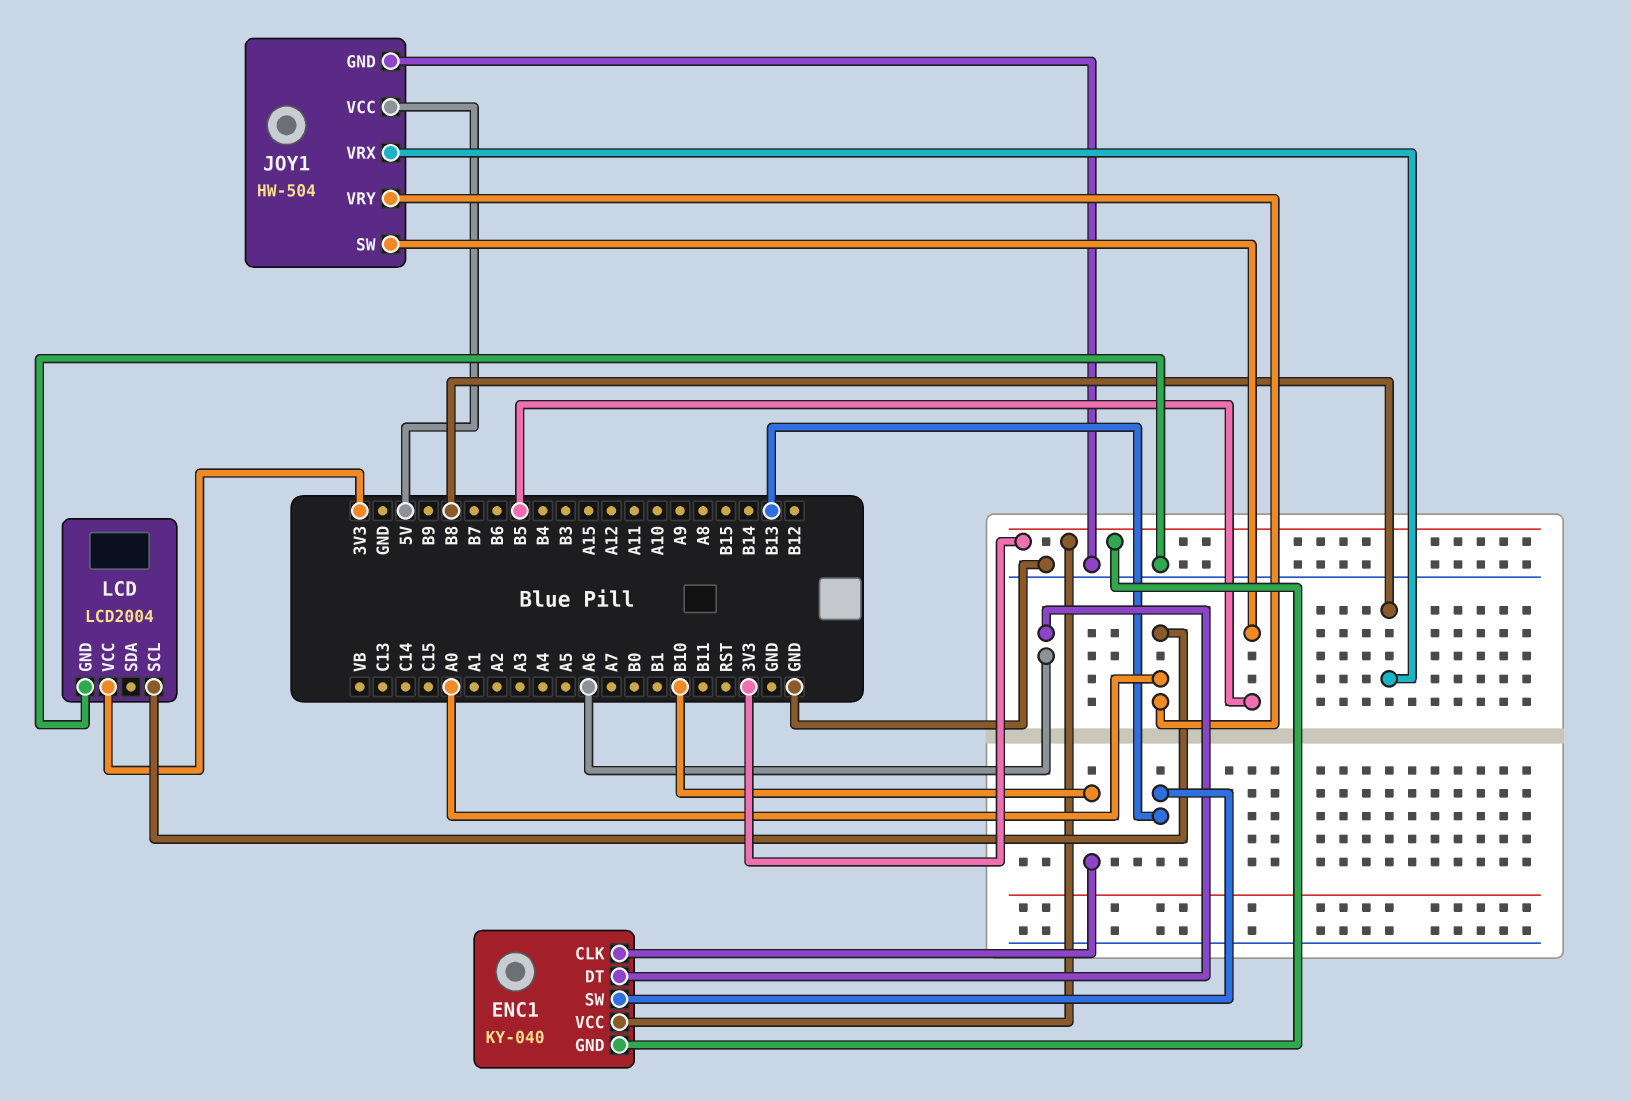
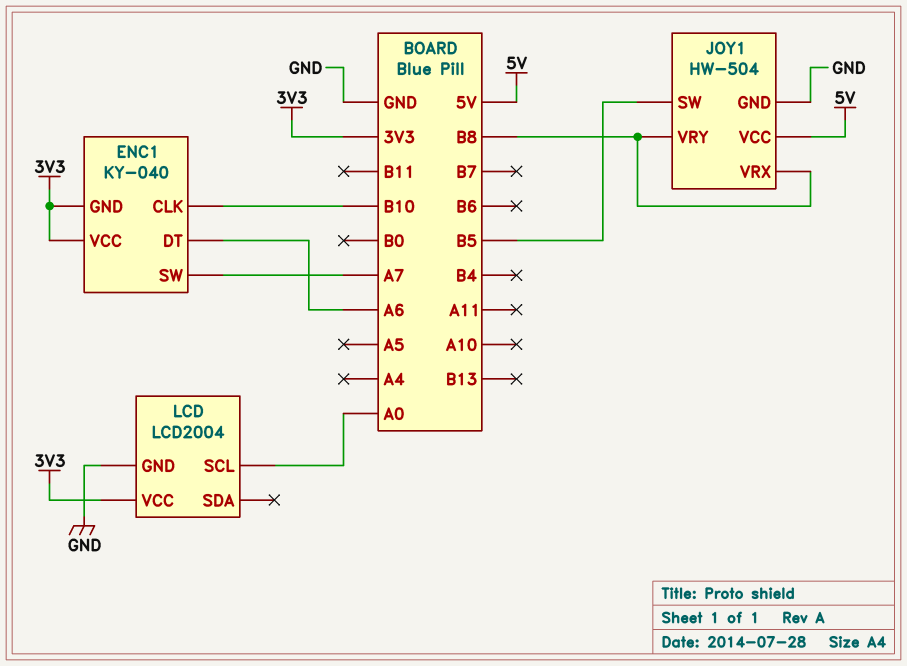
ENC1 pin SW: B13 -> A7
JOY1 pin VRY: A0 -> B8

